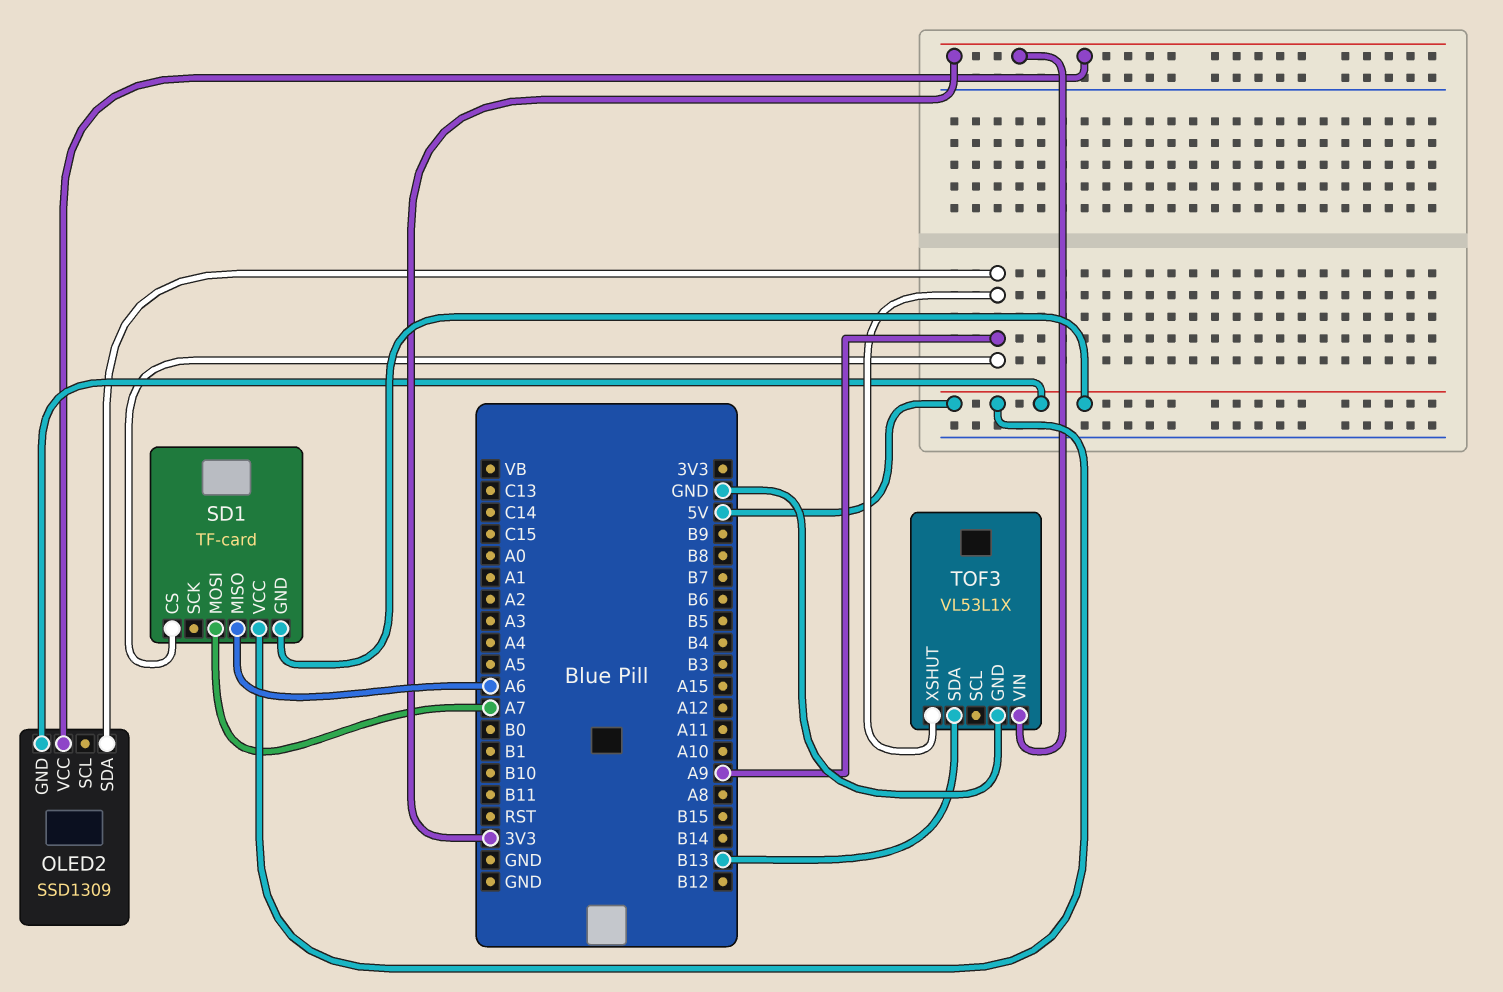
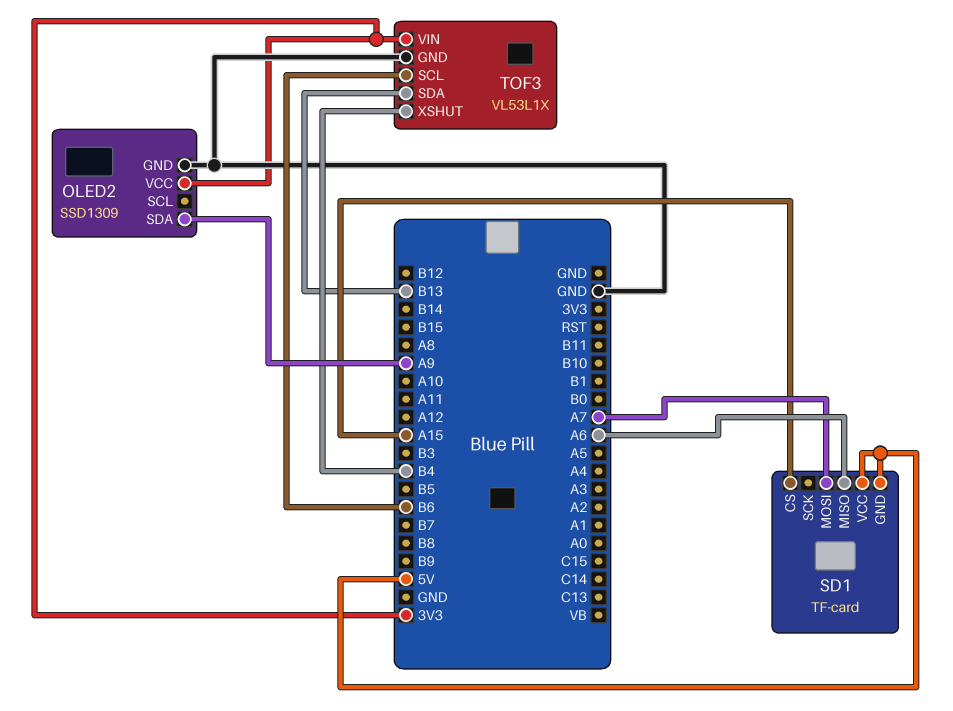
OLED2 pin GND: 5V -> GND
SD1 pin CS: A9 -> A15
TOF3 pin SCL: none -> B6
TOF3 pin XSHUT: A9 -> B4

